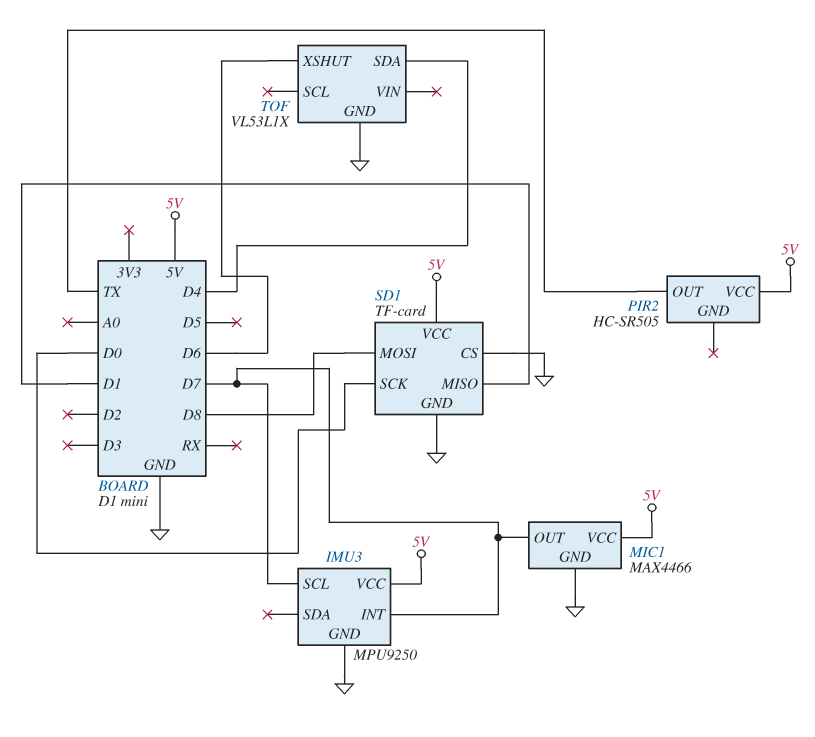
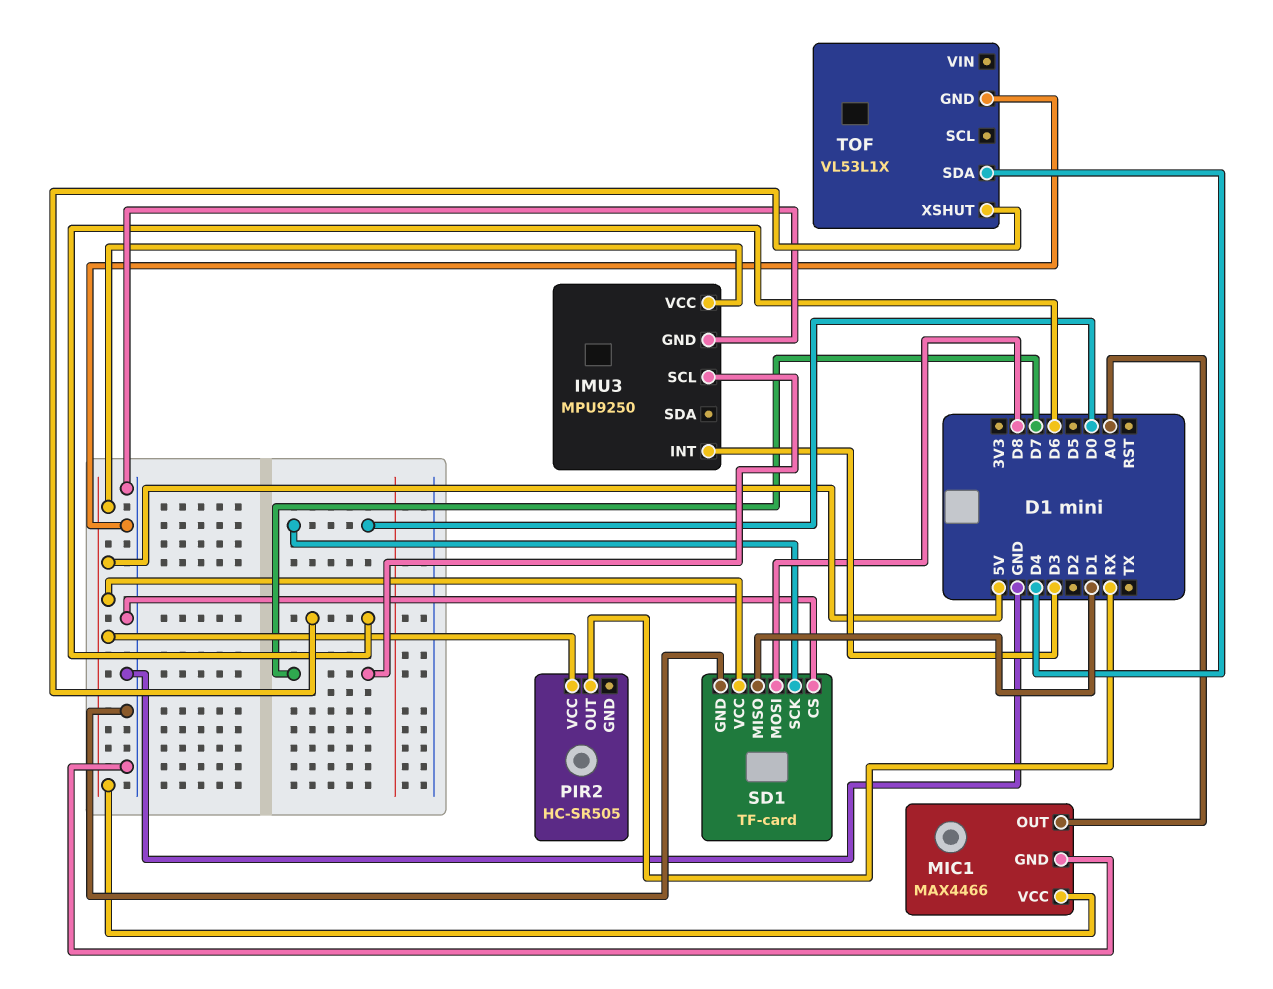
IMU3 pin INT: D7 -> D3
MIC1 pin OUT: D7 -> A0
PIR2 pin OUT: TX -> RX

